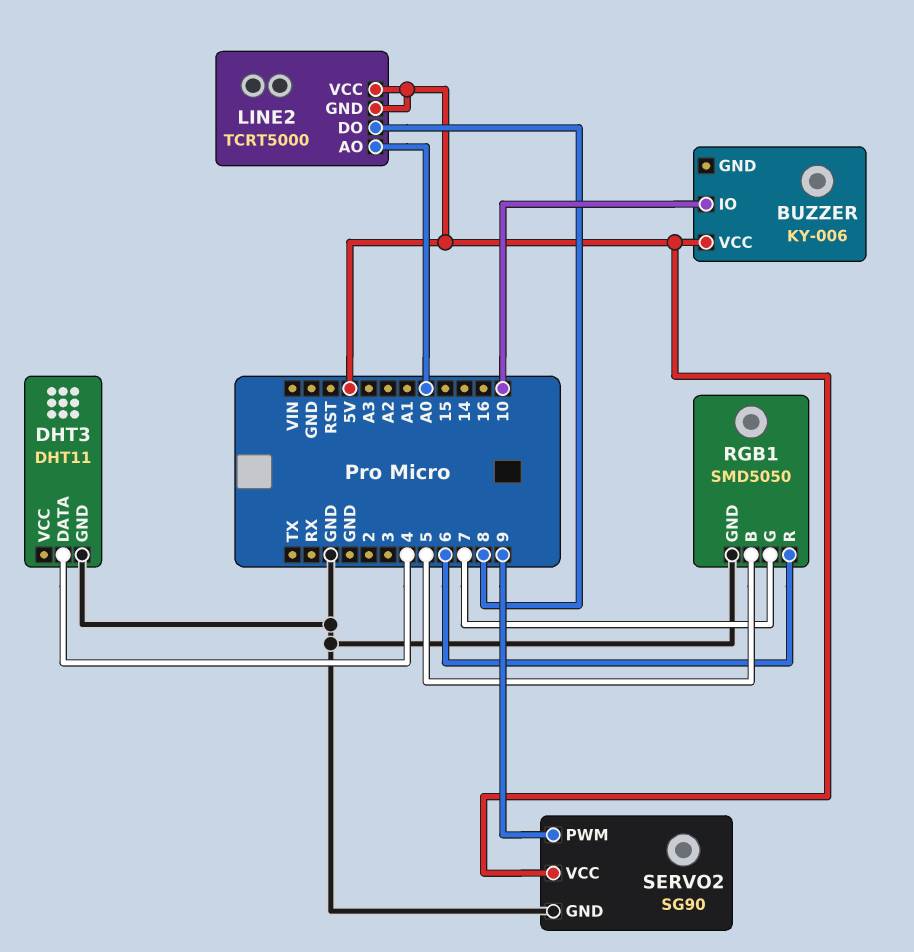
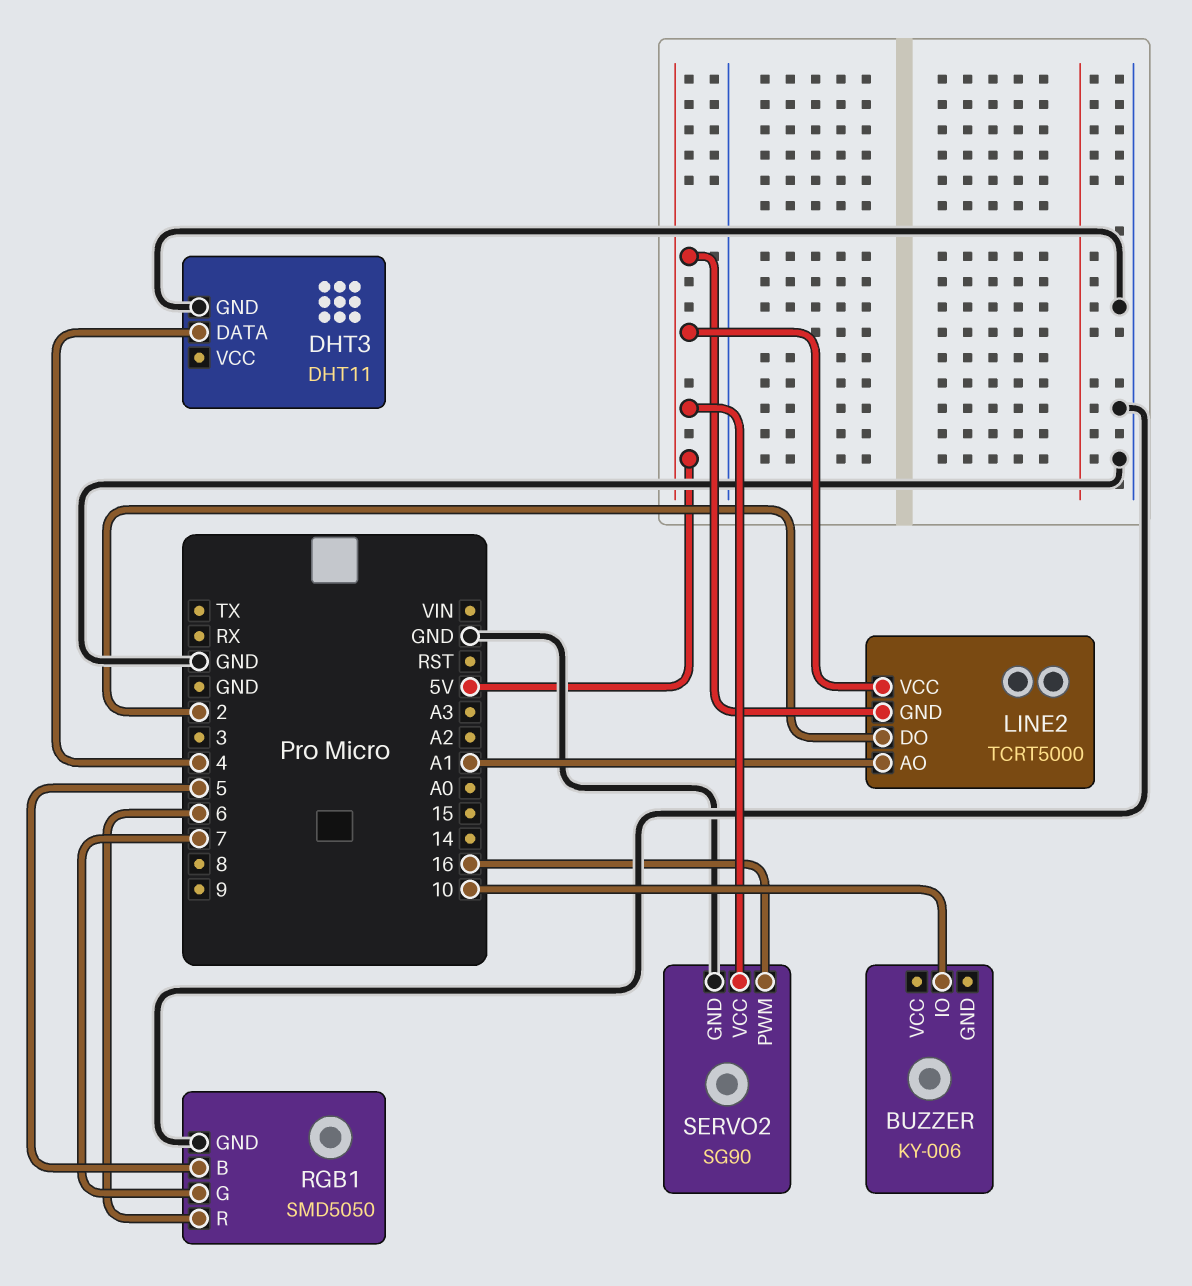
BUZZER pin VCC: 5V -> none
LINE2 pin AO: A0 -> A1
LINE2 pin DO: 8 -> 2
SERVO2 pin PWM: 9 -> 16

